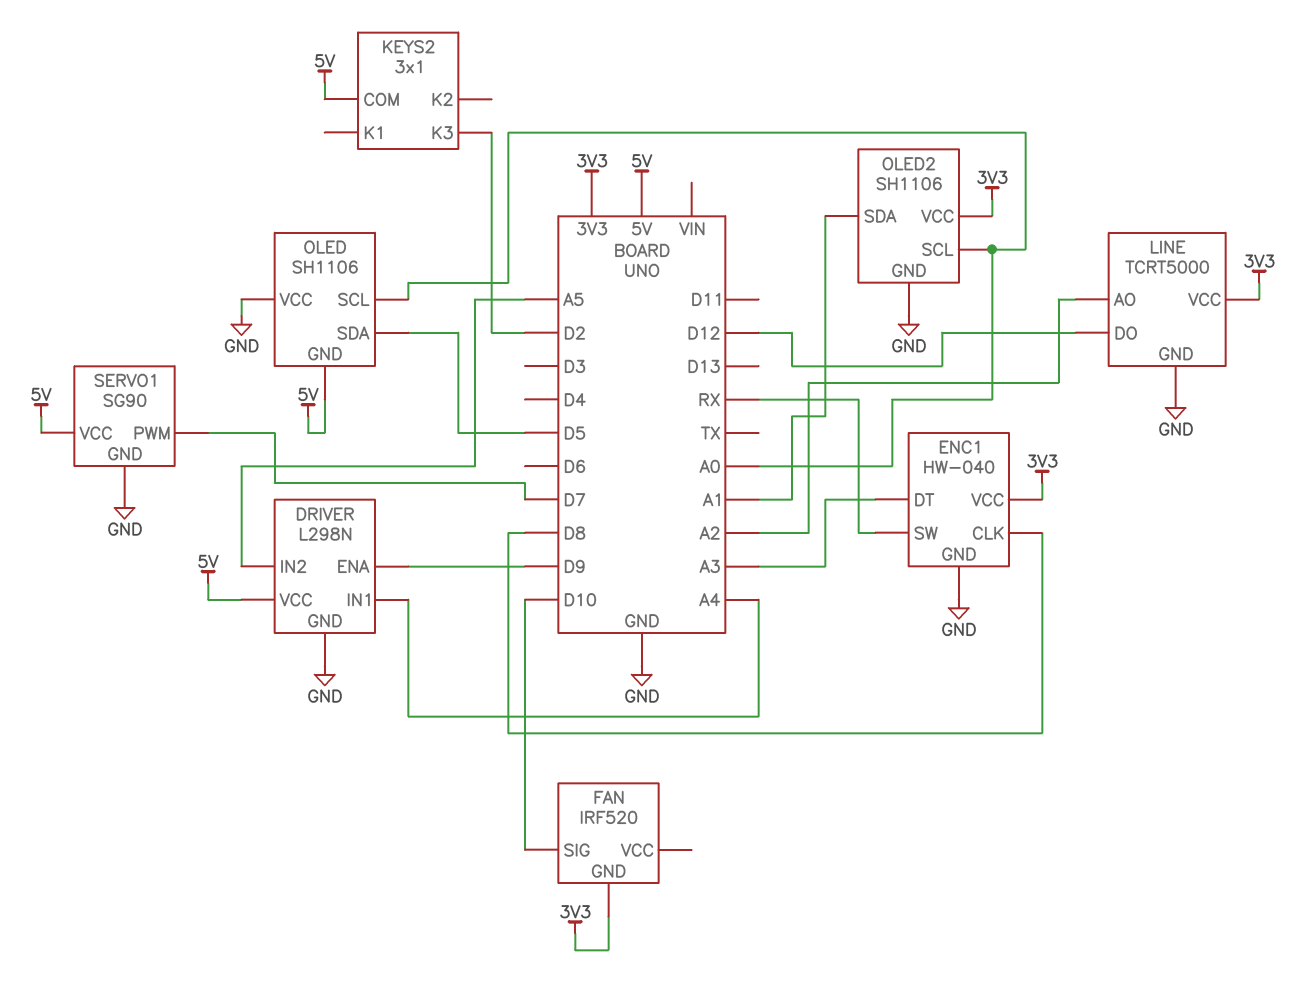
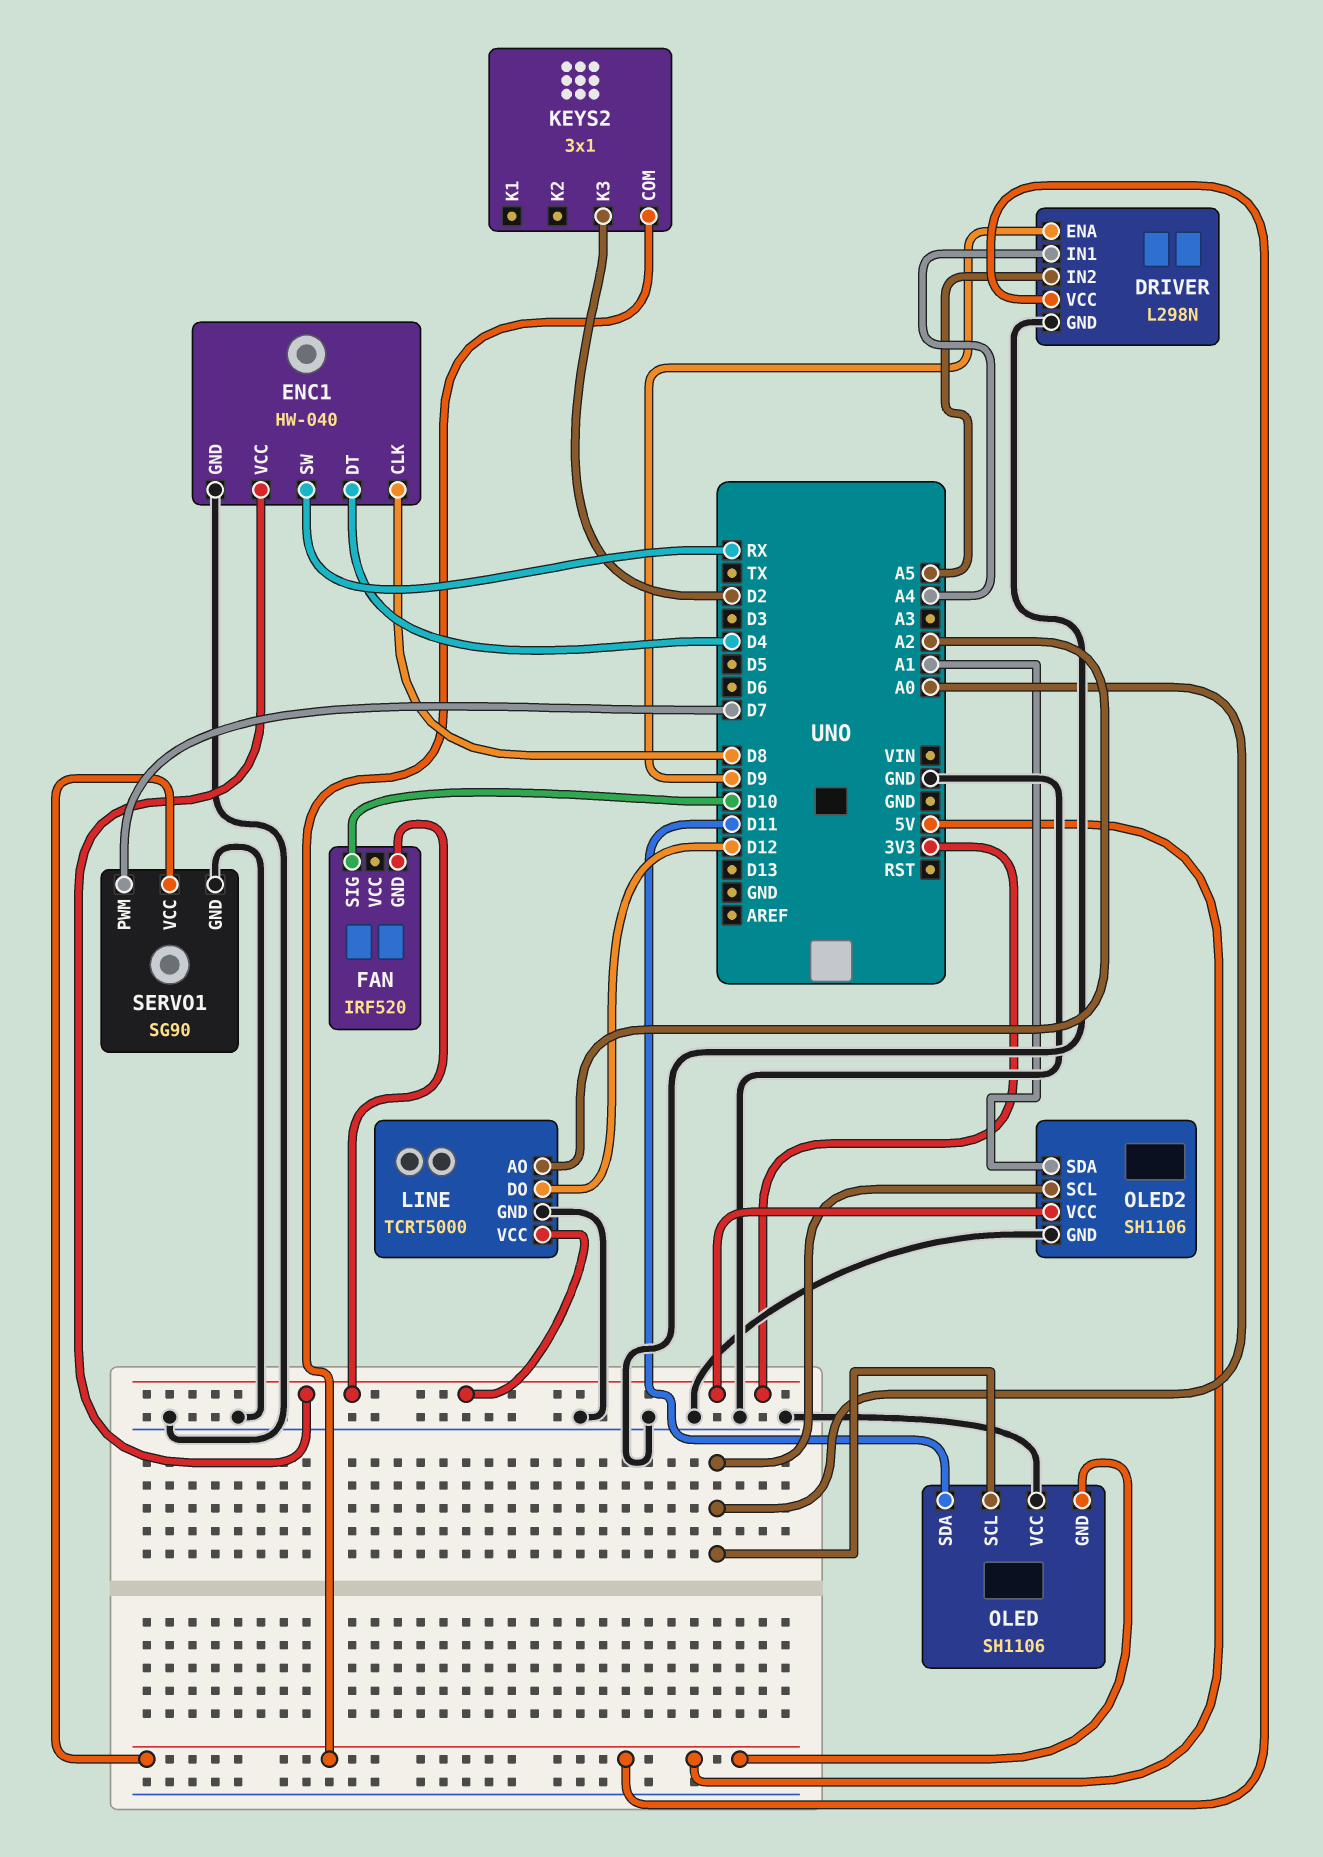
ENC1 pin DT: A3 -> D4
OLED pin SDA: D5 -> D11

